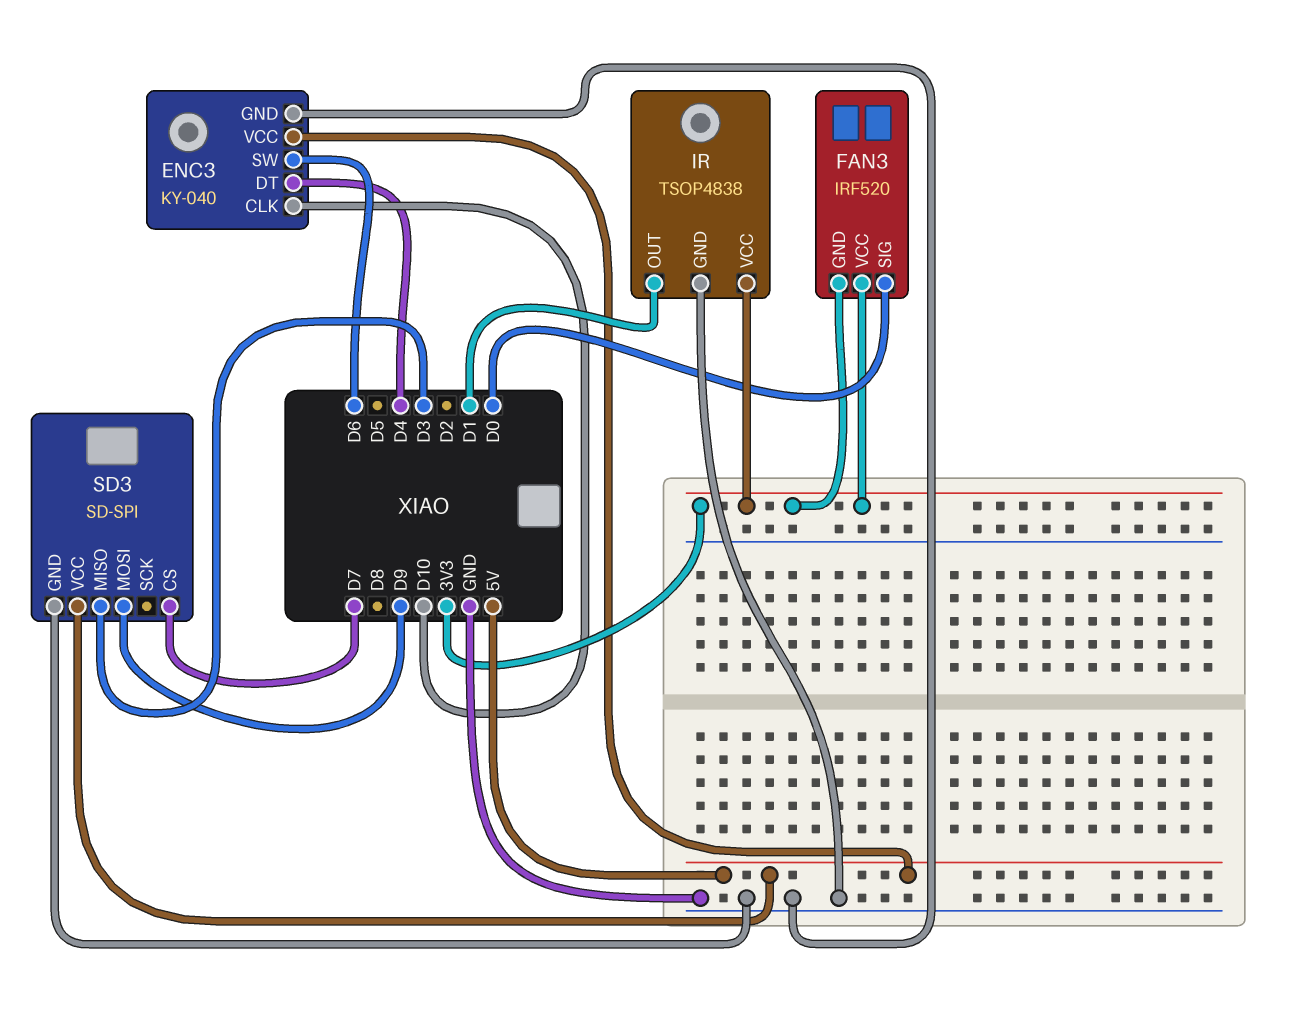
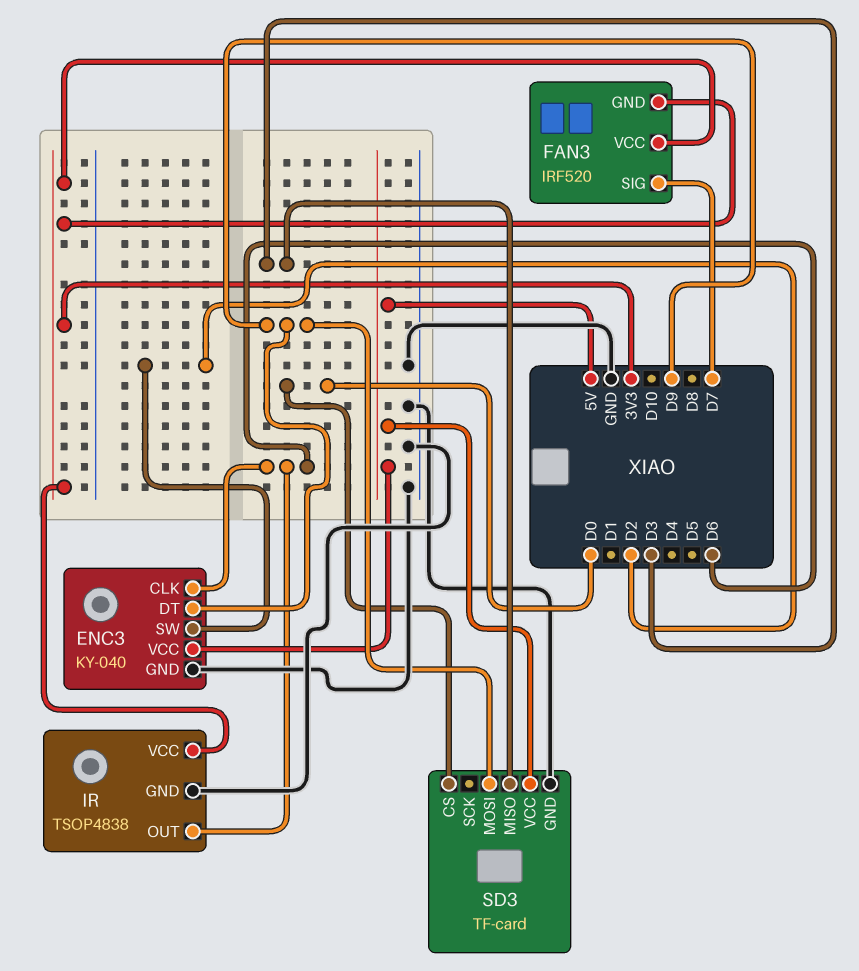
ENC3 pin CLK: D10 -> D6
ENC3 pin DT: D4 -> D9
ENC3 pin SW: D6 -> D2
FAN3 pin SIG: D0 -> D7
IR pin OUT: D1 -> D6
SD3: SD-SPI -> TF-card
SD3 pin CS: D7 -> D0

